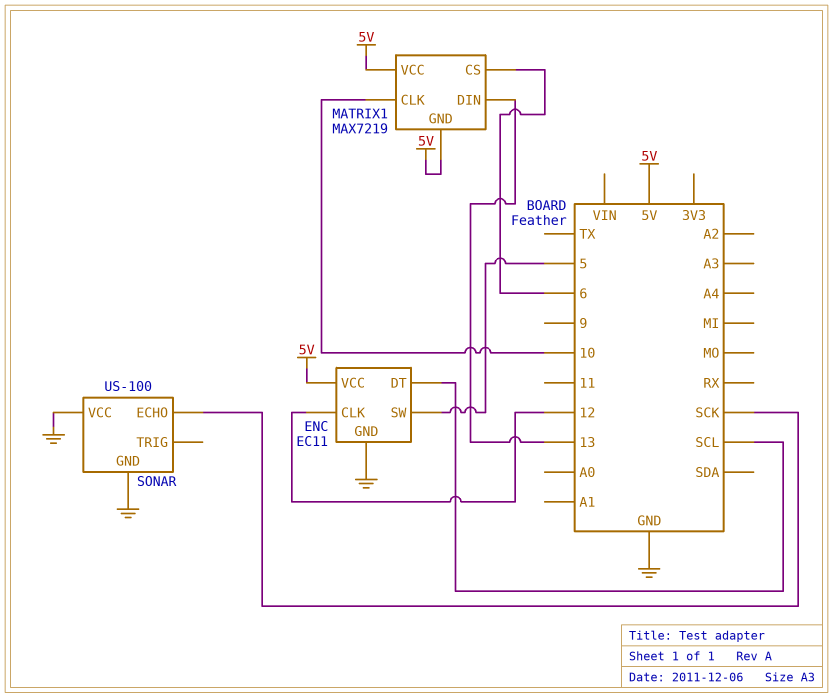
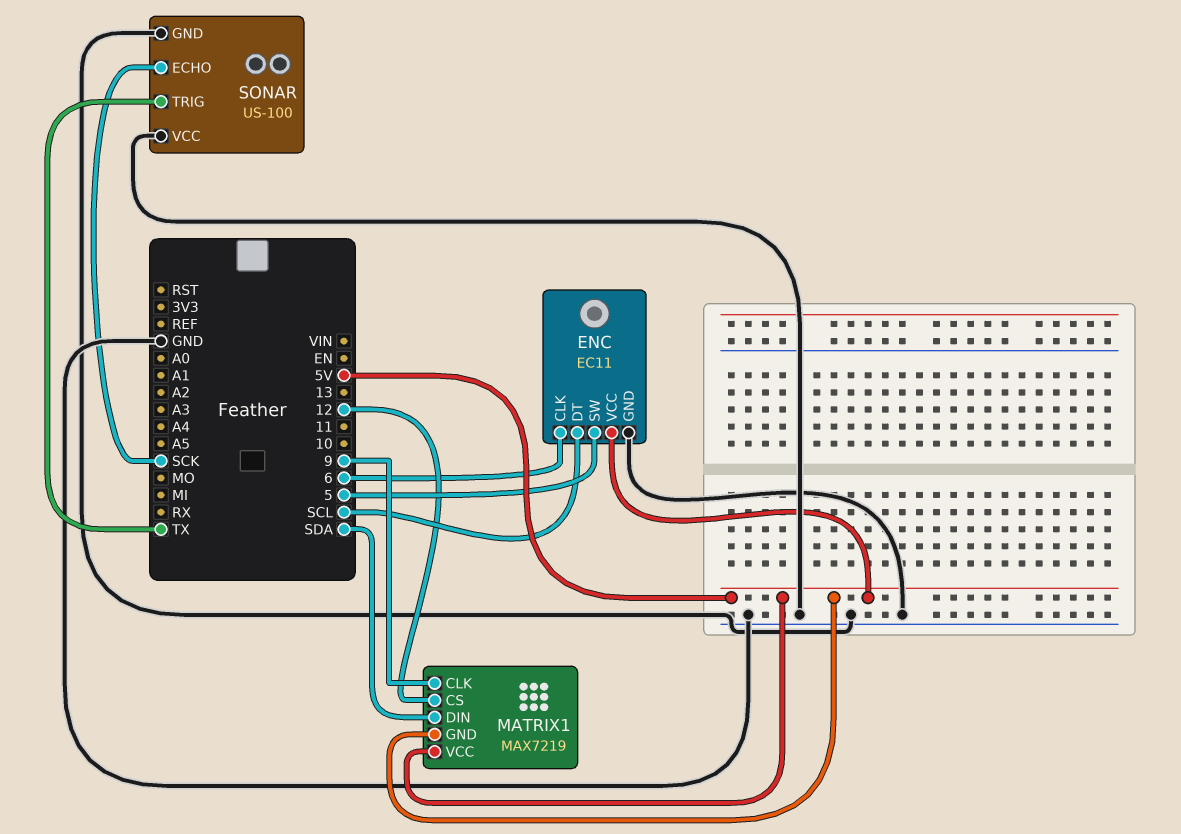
ENC pin CLK: 12 -> 6
MATRIX1 pin CLK: 10 -> 9
MATRIX1 pin CS: 6 -> 12
MATRIX1 pin DIN: 13 -> SDA
SONAR pin TRIG: none -> TX

